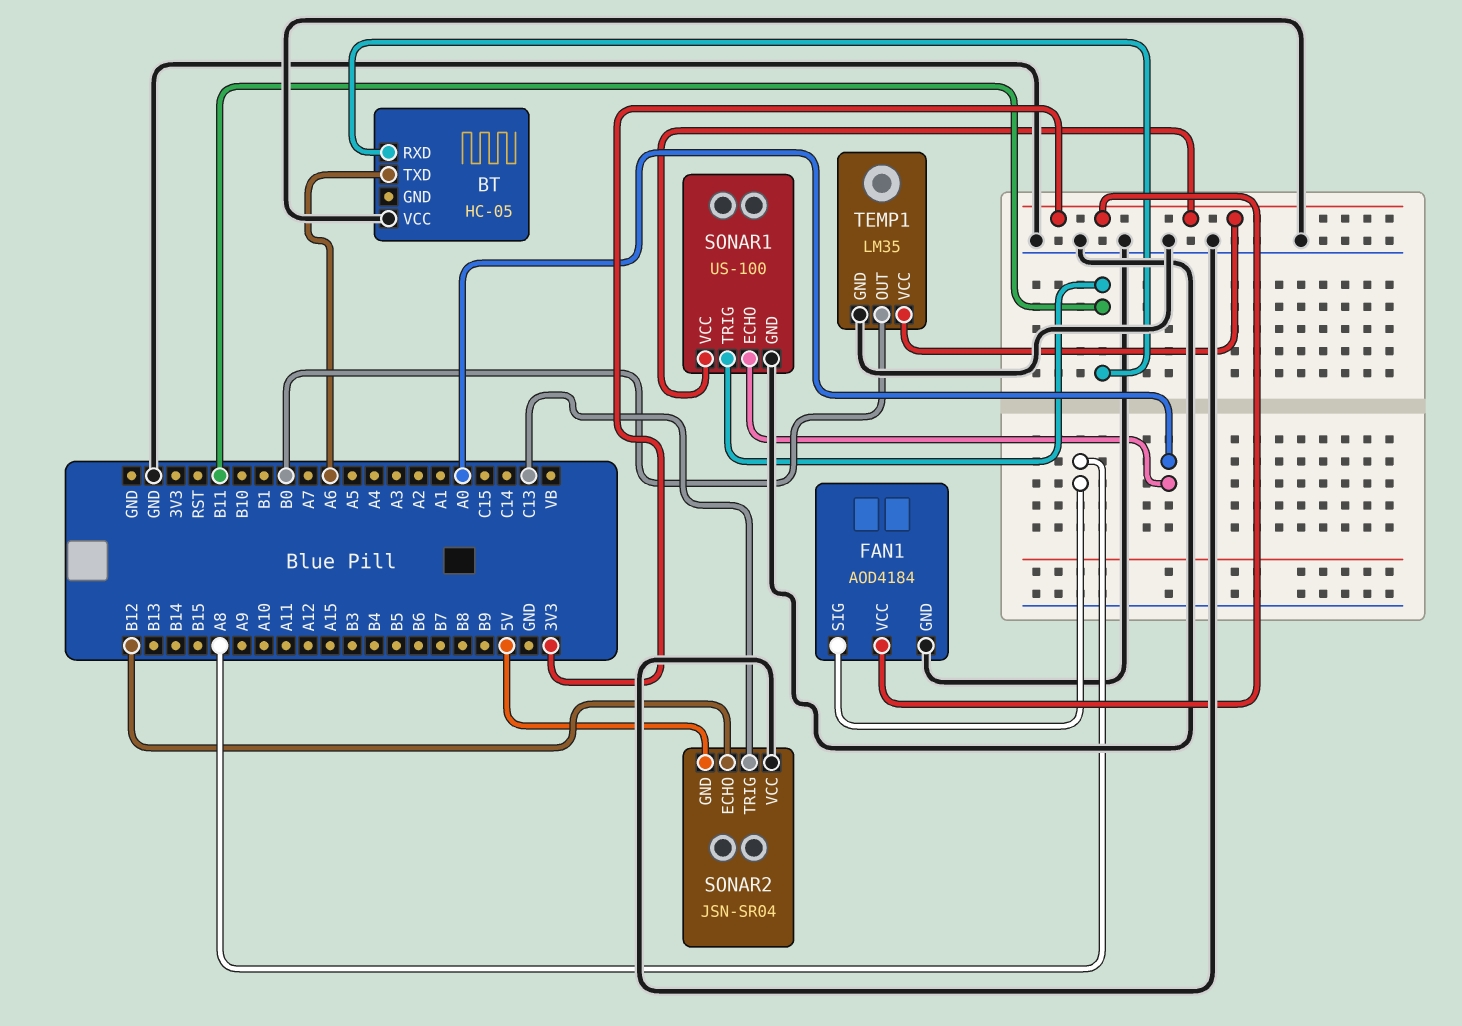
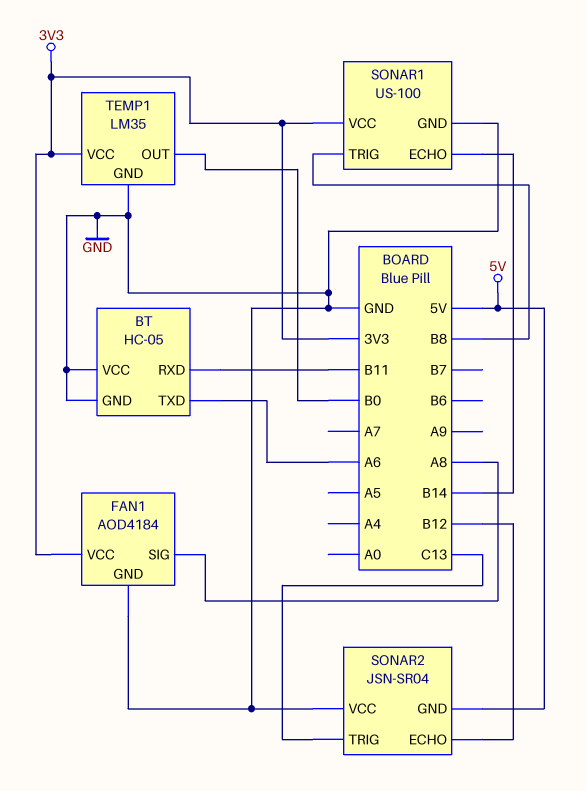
BT pin GND: none -> GND
SONAR1 pin ECHO: A0 -> B14
SONAR1 pin TRIG: B11 -> B8

